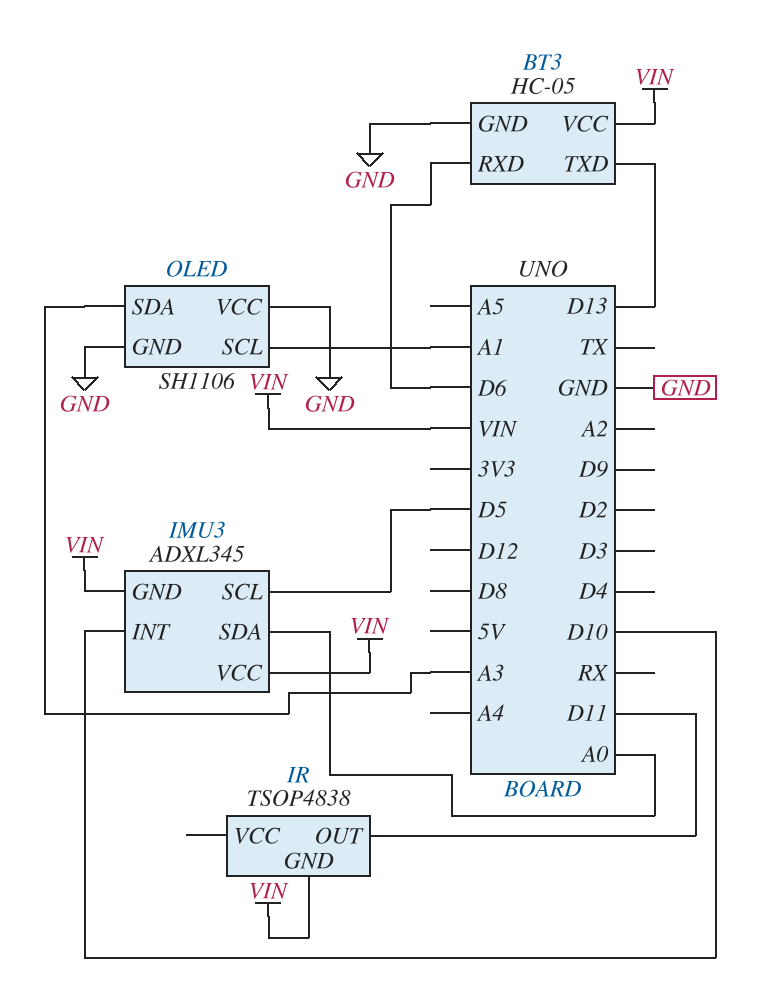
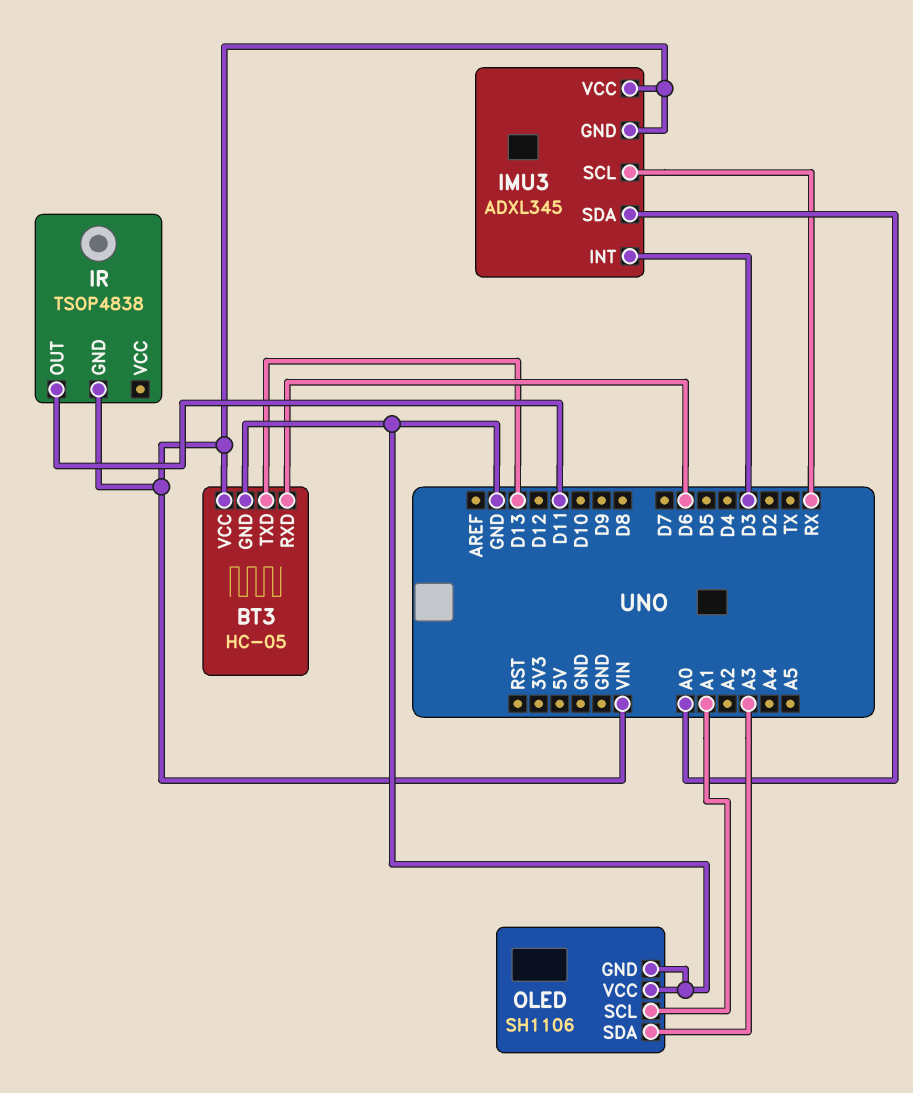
IMU3 pin INT: D10 -> D3
IMU3 pin SCL: D5 -> RX

